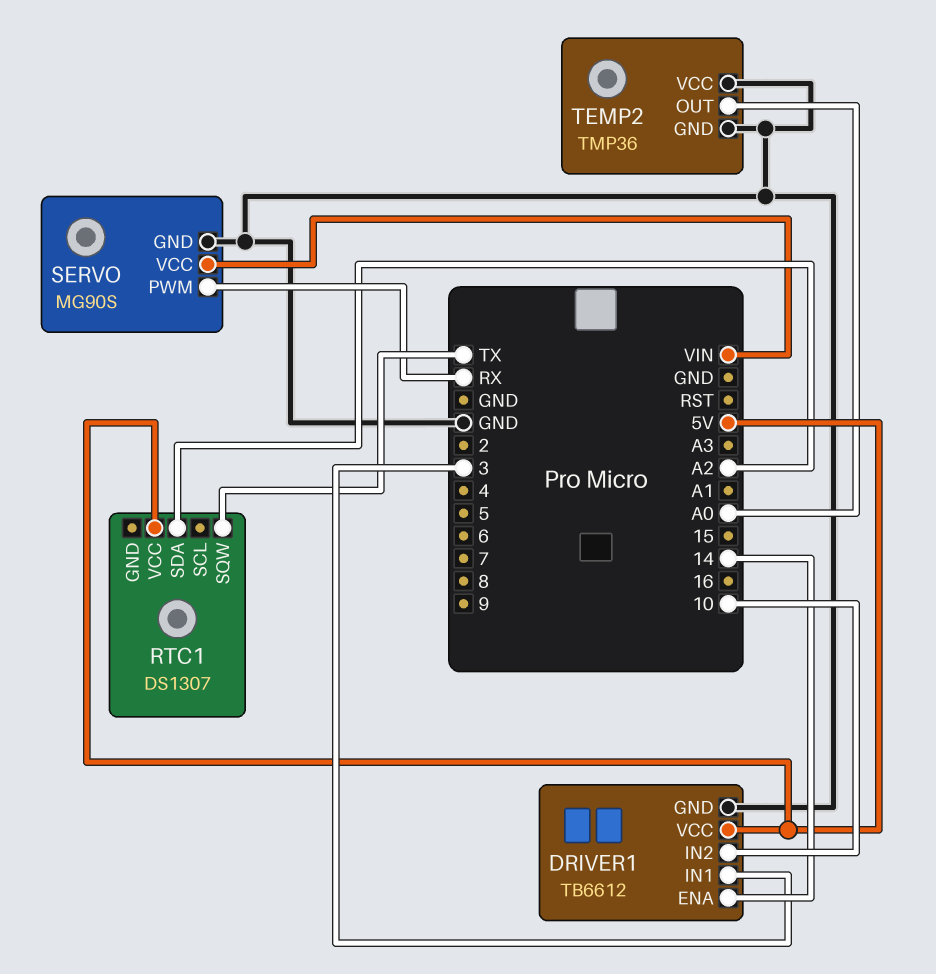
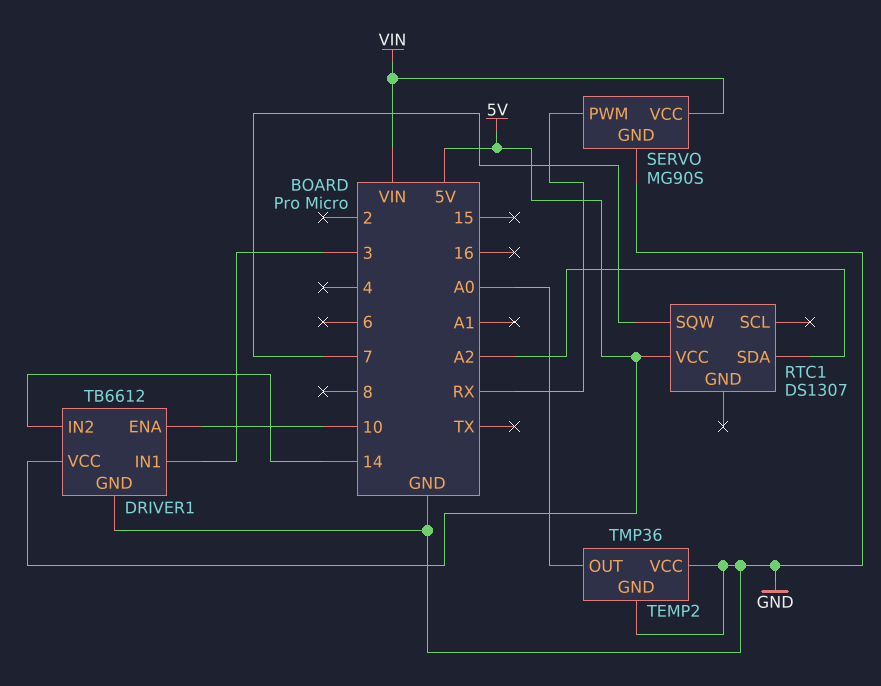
DRIVER1 pin ENA: 14 -> 10
DRIVER1 pin IN2: 10 -> 14
RTC1 pin SQW: TX -> 7

